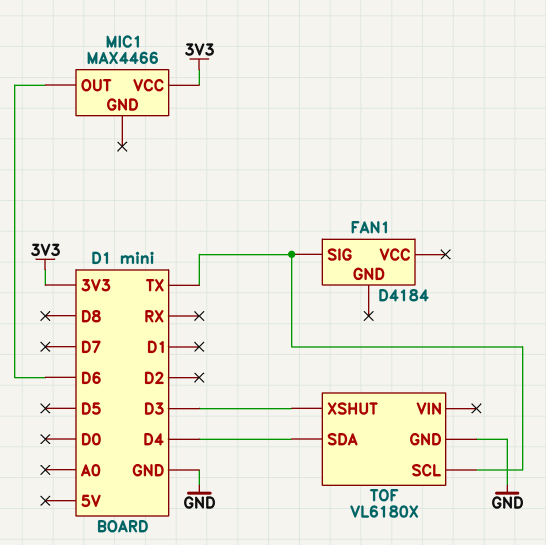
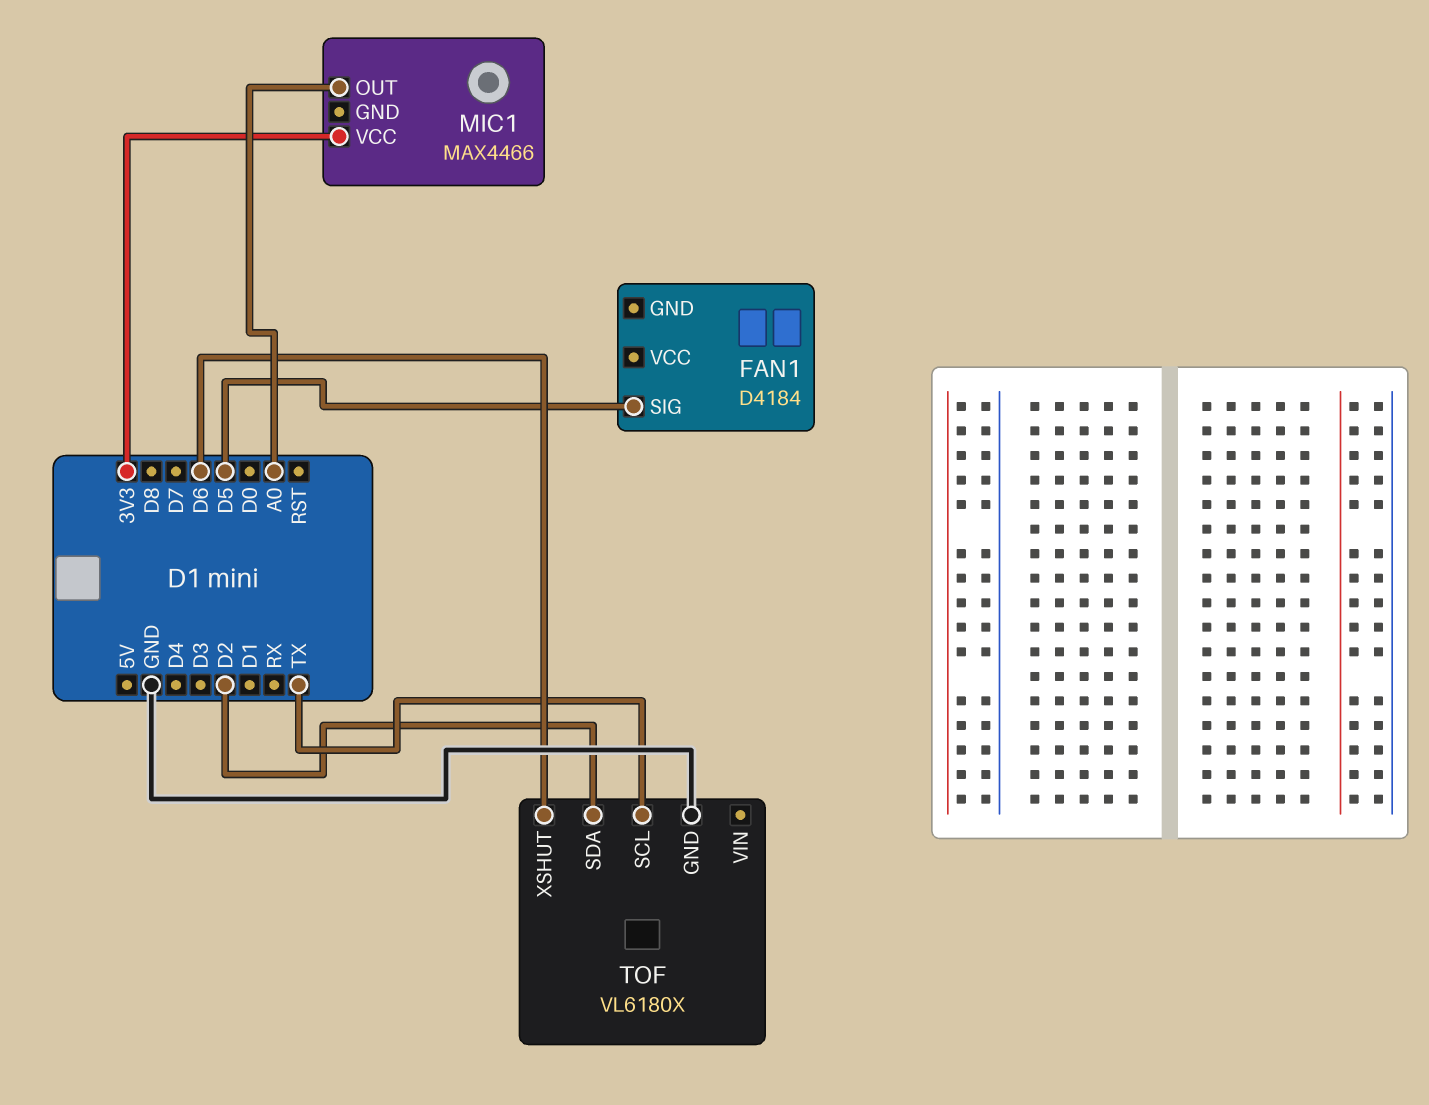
FAN1 pin SIG: TX -> D5
MIC1 pin OUT: D6 -> A0
TOF pin SDA: D4 -> D2
TOF pin XSHUT: D3 -> D6

